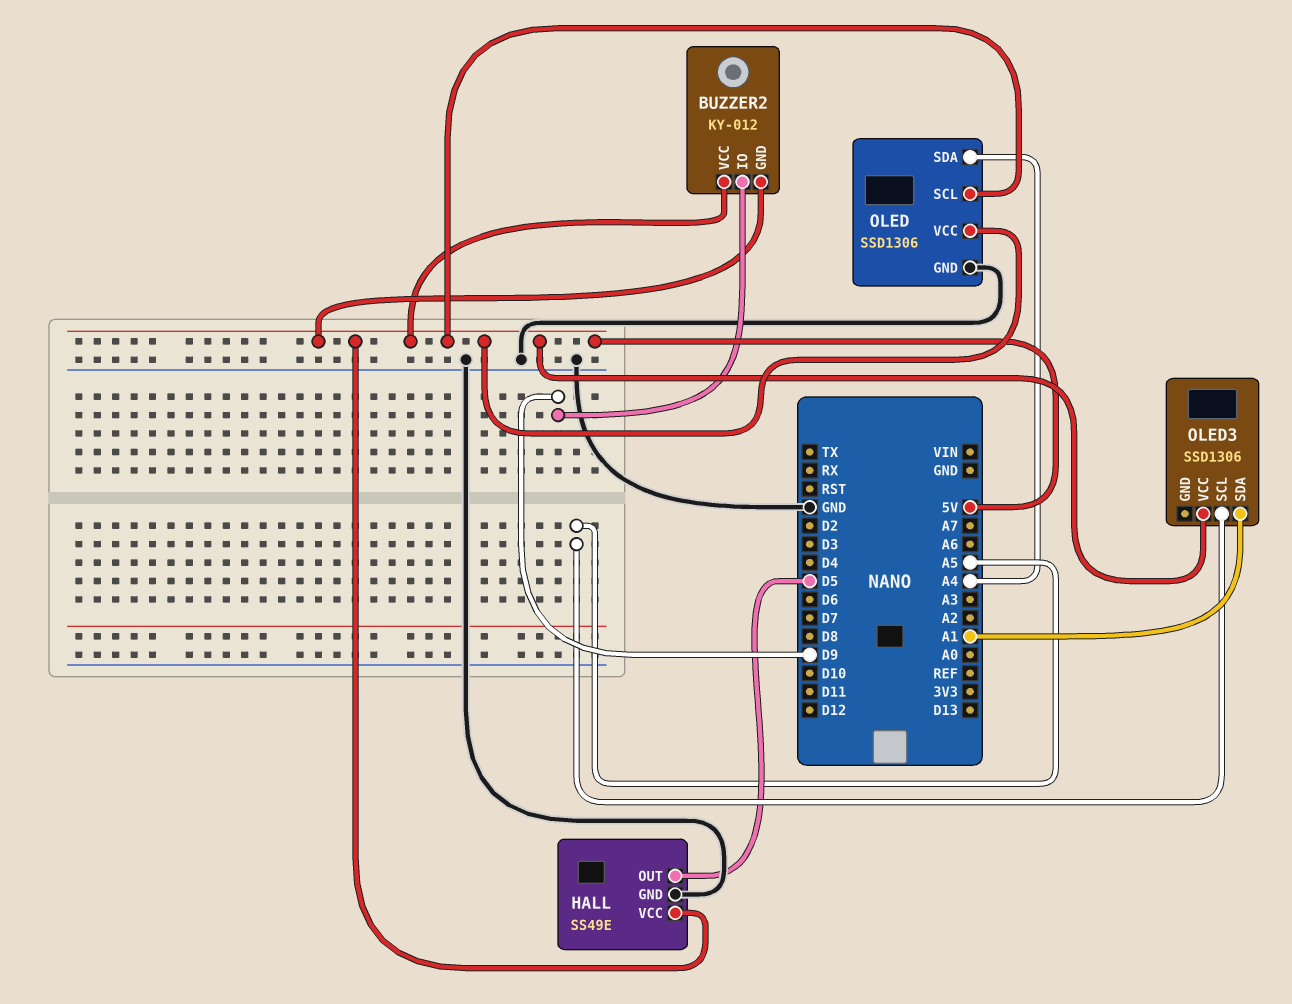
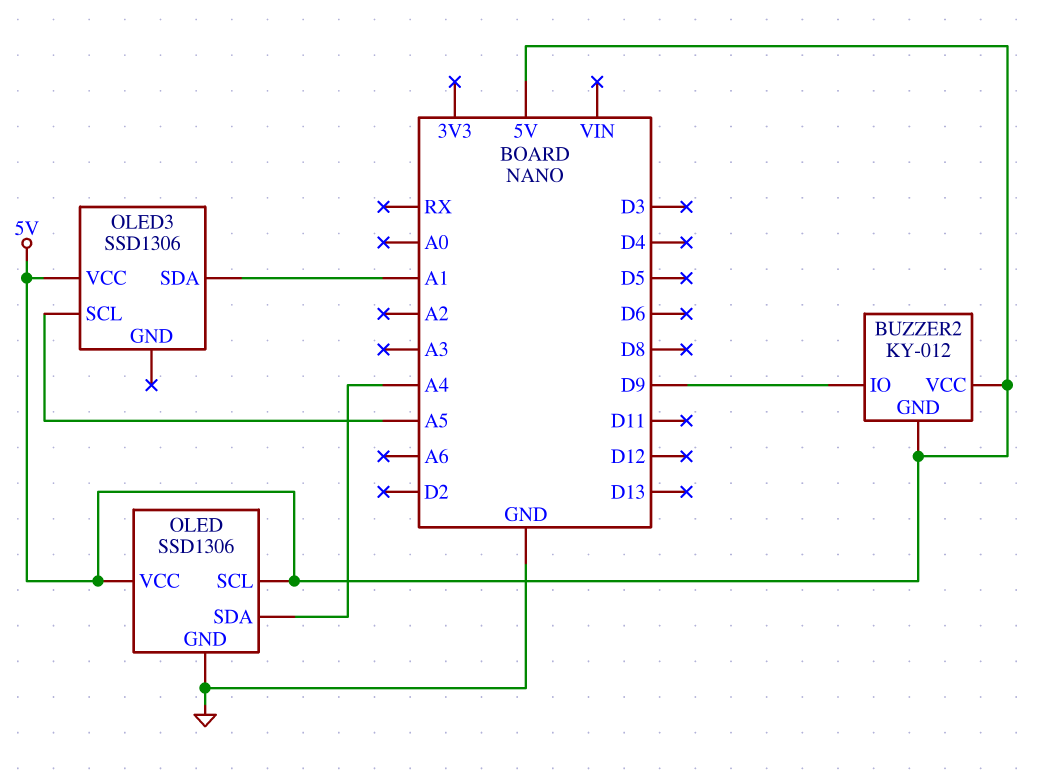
HALL: SS49E -> none
HALL pin GND: GND -> none
HALL pin OUT: D5 -> none
HALL pin VCC: 5V -> none

